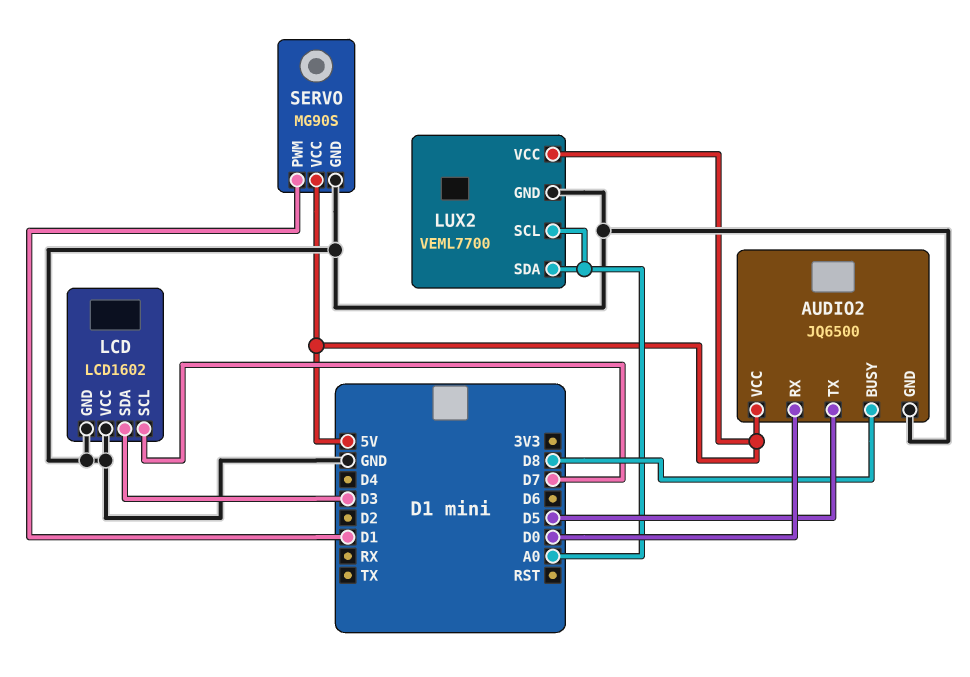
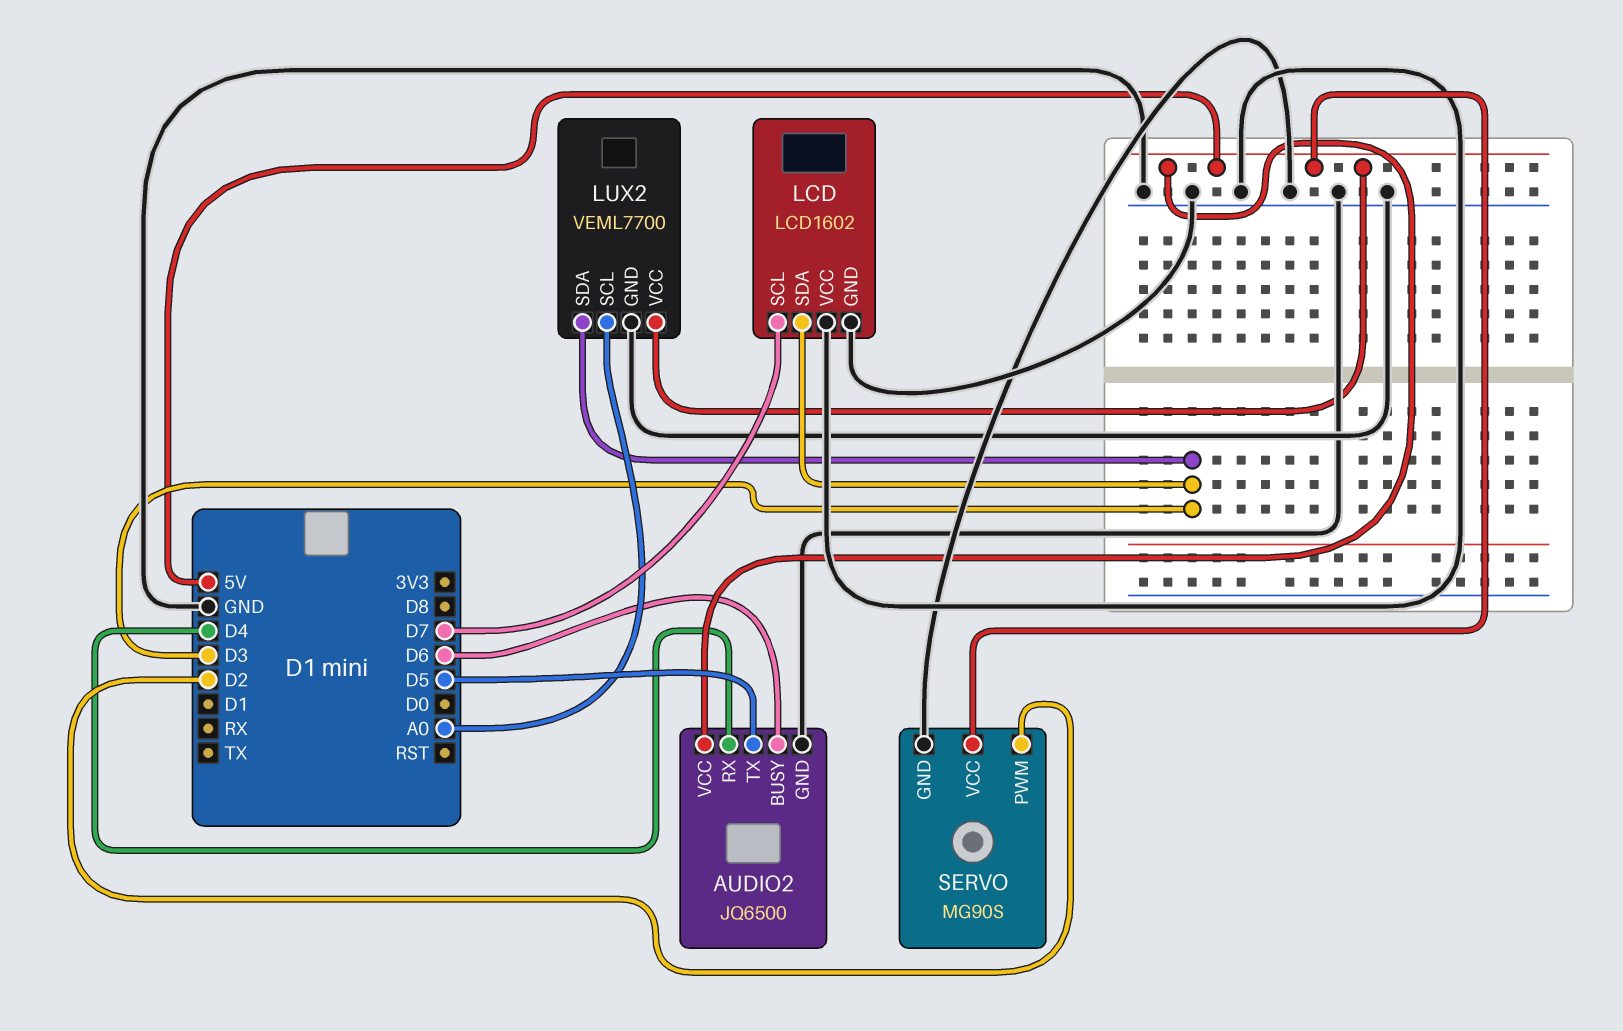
AUDIO2 pin BUSY: D8 -> D6
AUDIO2 pin RX: D0 -> D4
LUX2 pin SDA: A0 -> D3
SERVO pin PWM: D1 -> D2

